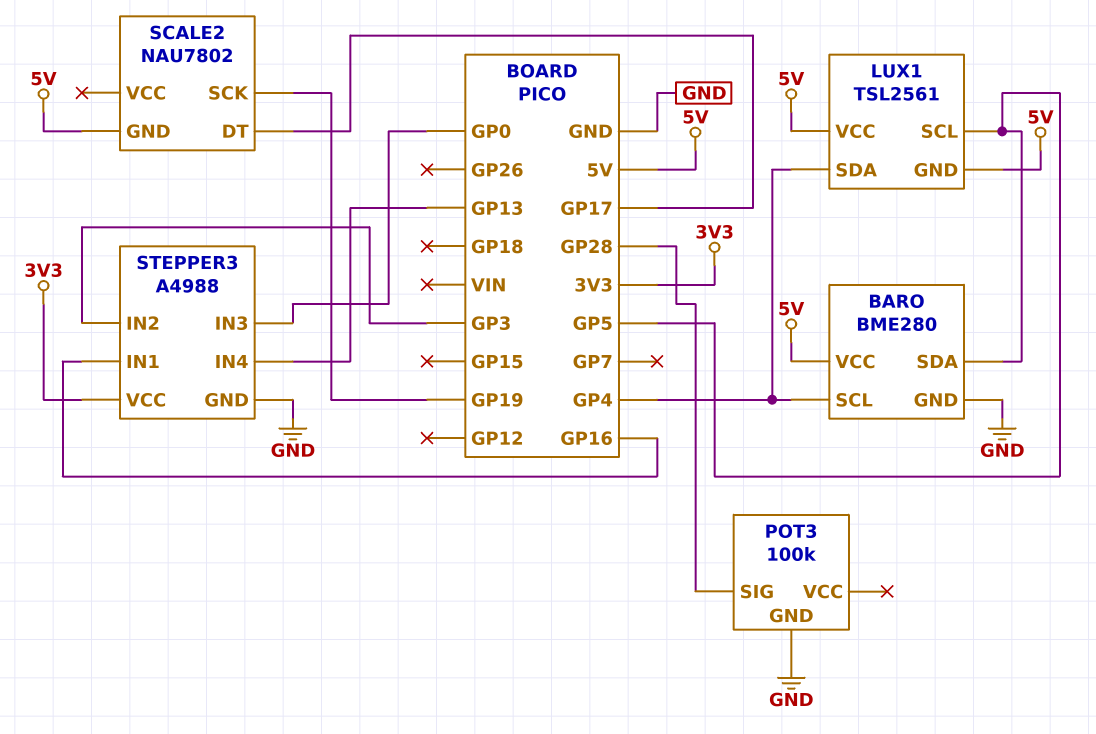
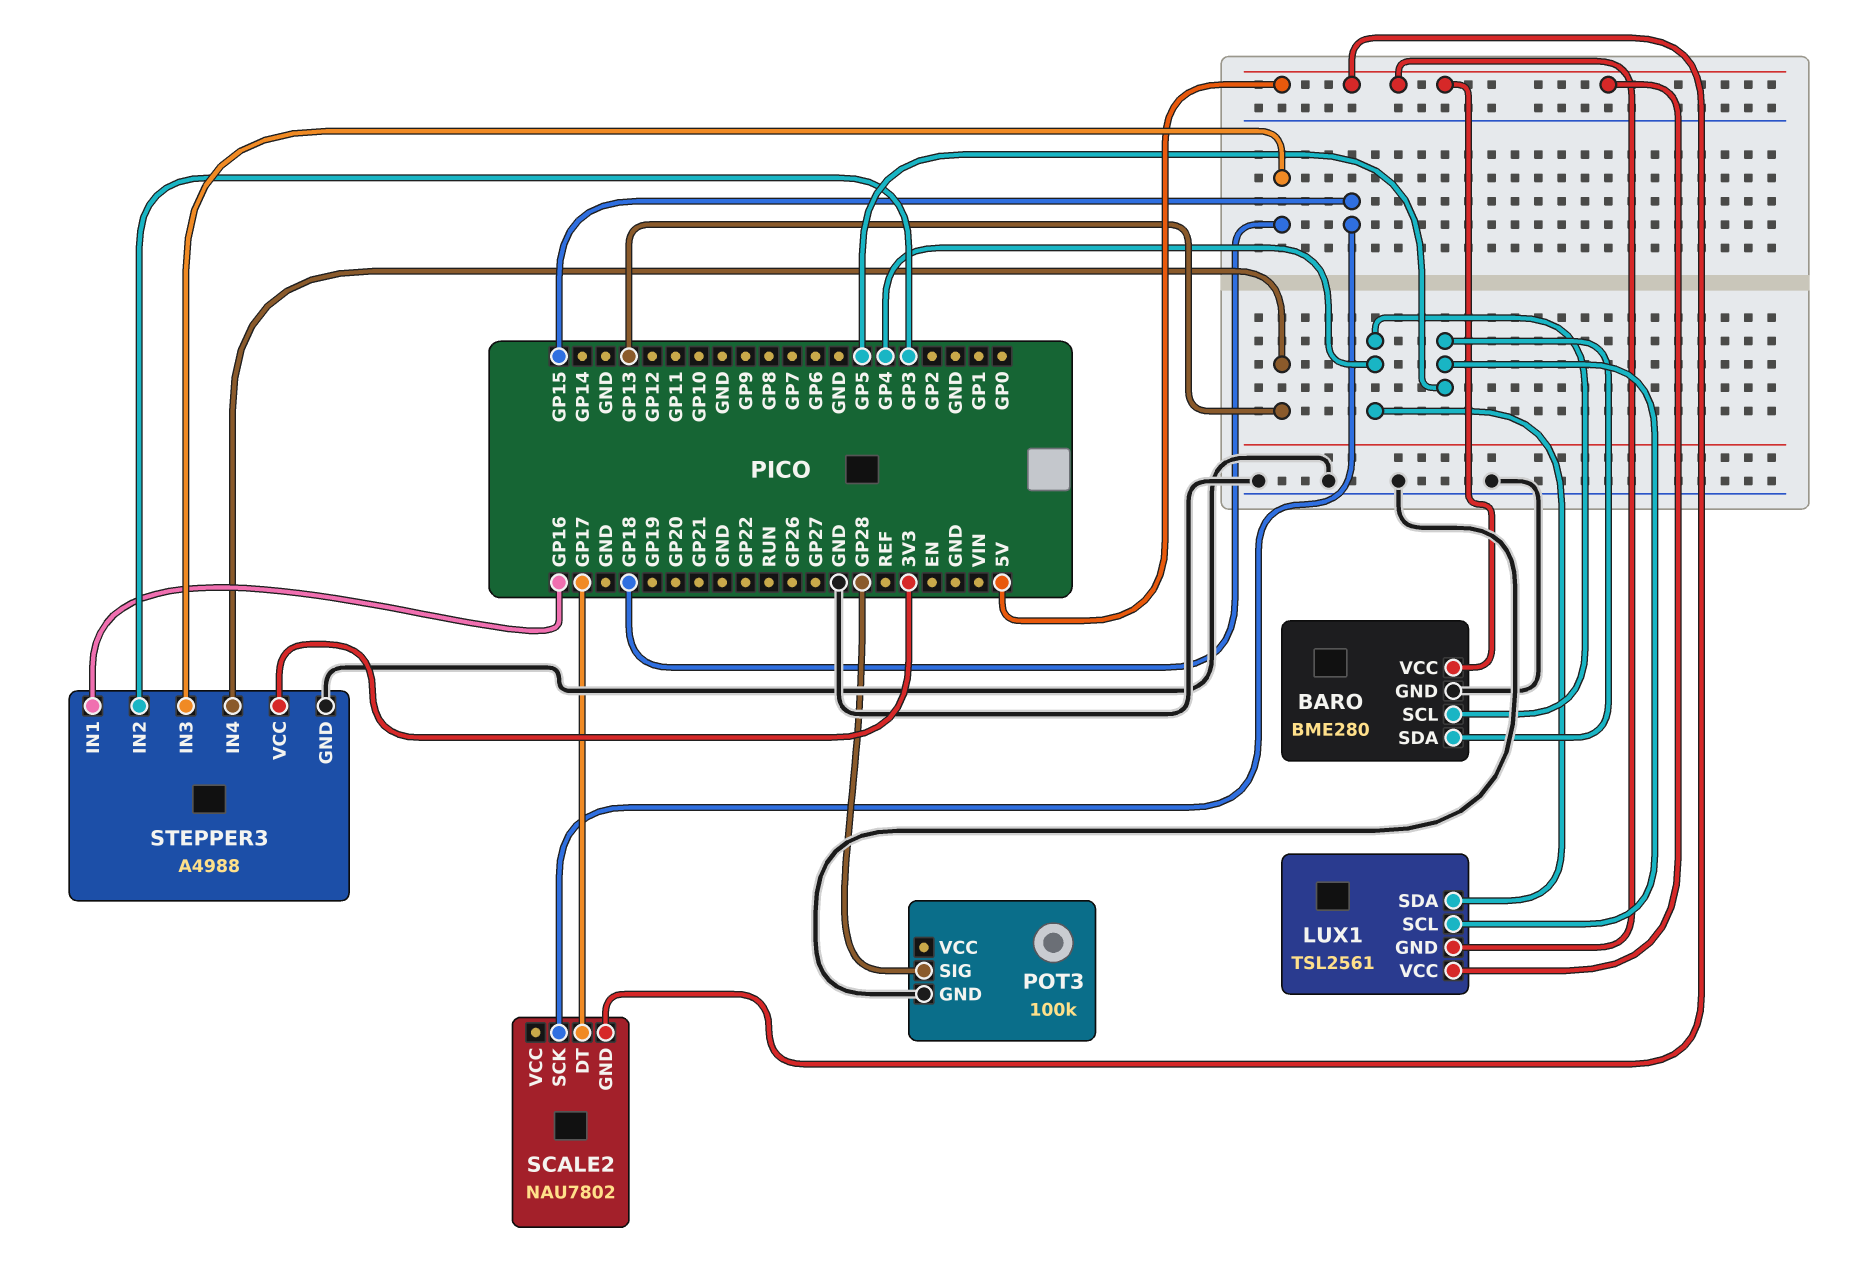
SCALE2 pin SCK: GP19 -> GP15
STEPPER3 pin IN3: GP0 -> GP18

